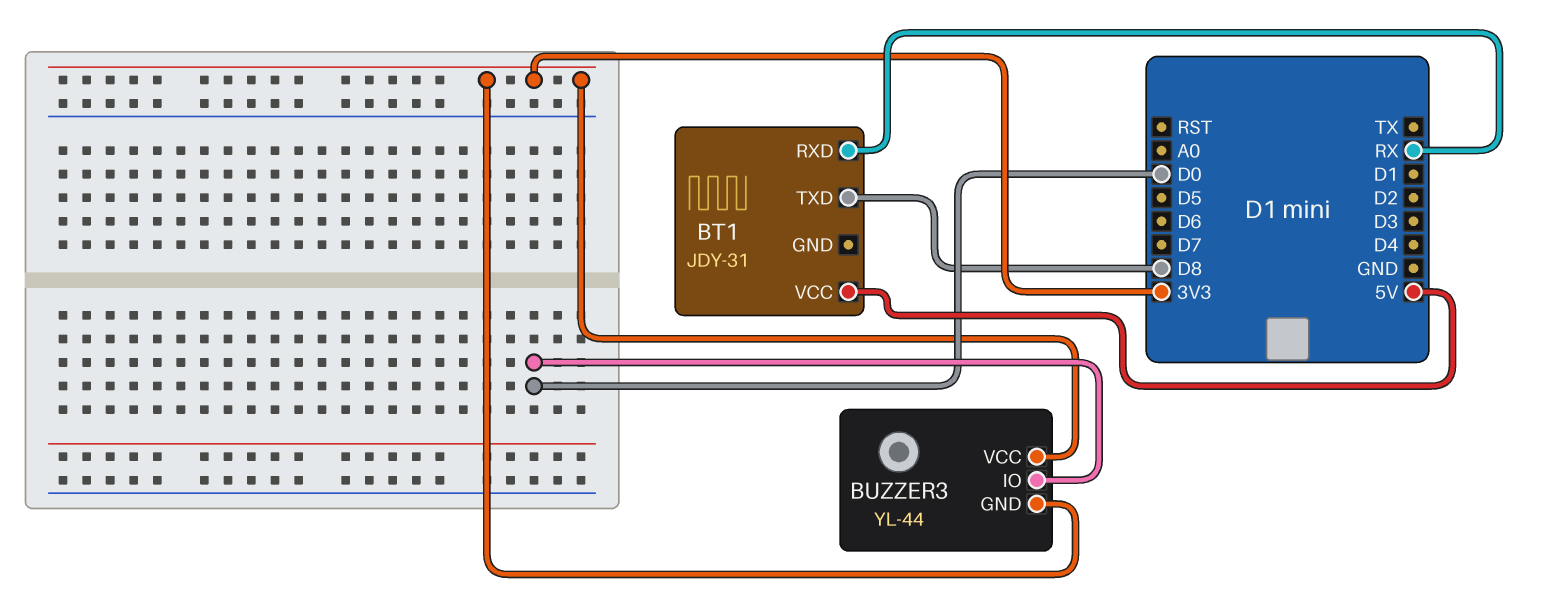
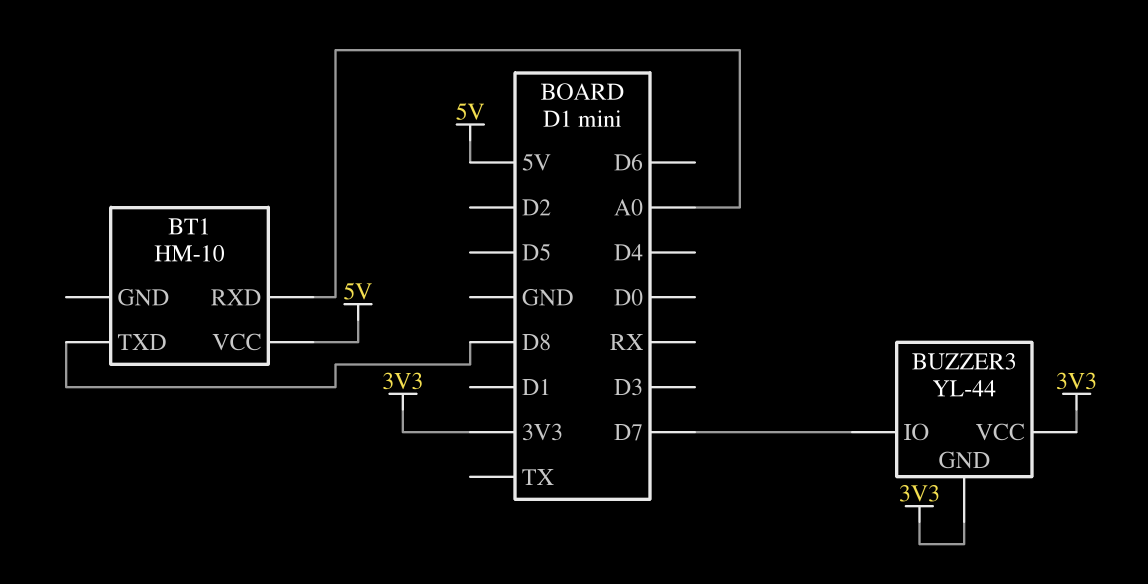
BT1: JDY-31 -> HM-10
BT1 pin RXD: RX -> A0
BUZZER3 pin IO: D0 -> D7

